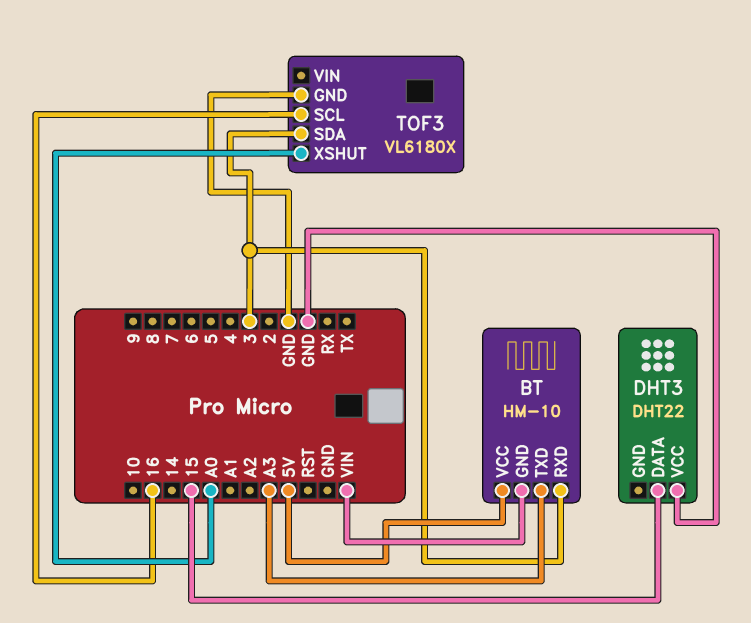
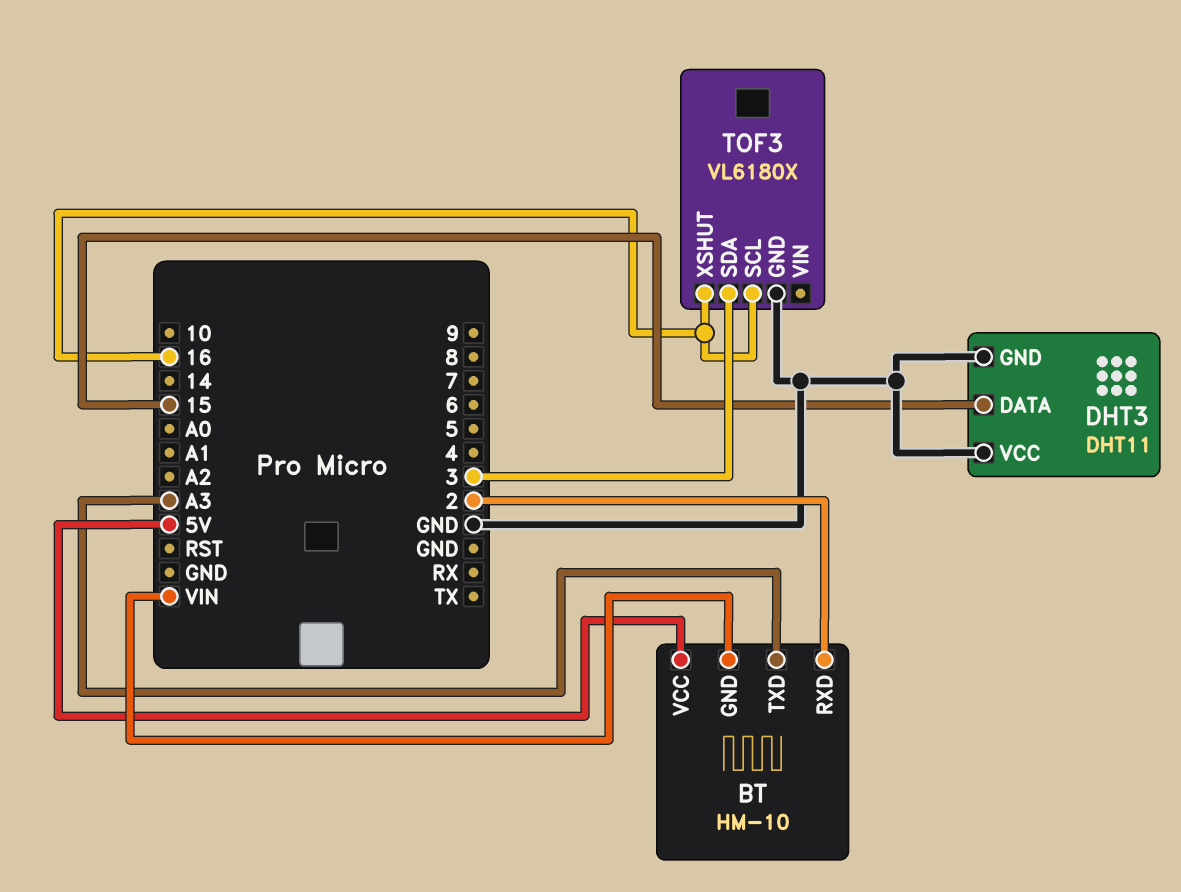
BT pin RXD: 3 -> 2
DHT3: DHT22 -> DHT11
DHT3 pin GND: none -> GND
TOF3 pin XSHUT: A0 -> 16

